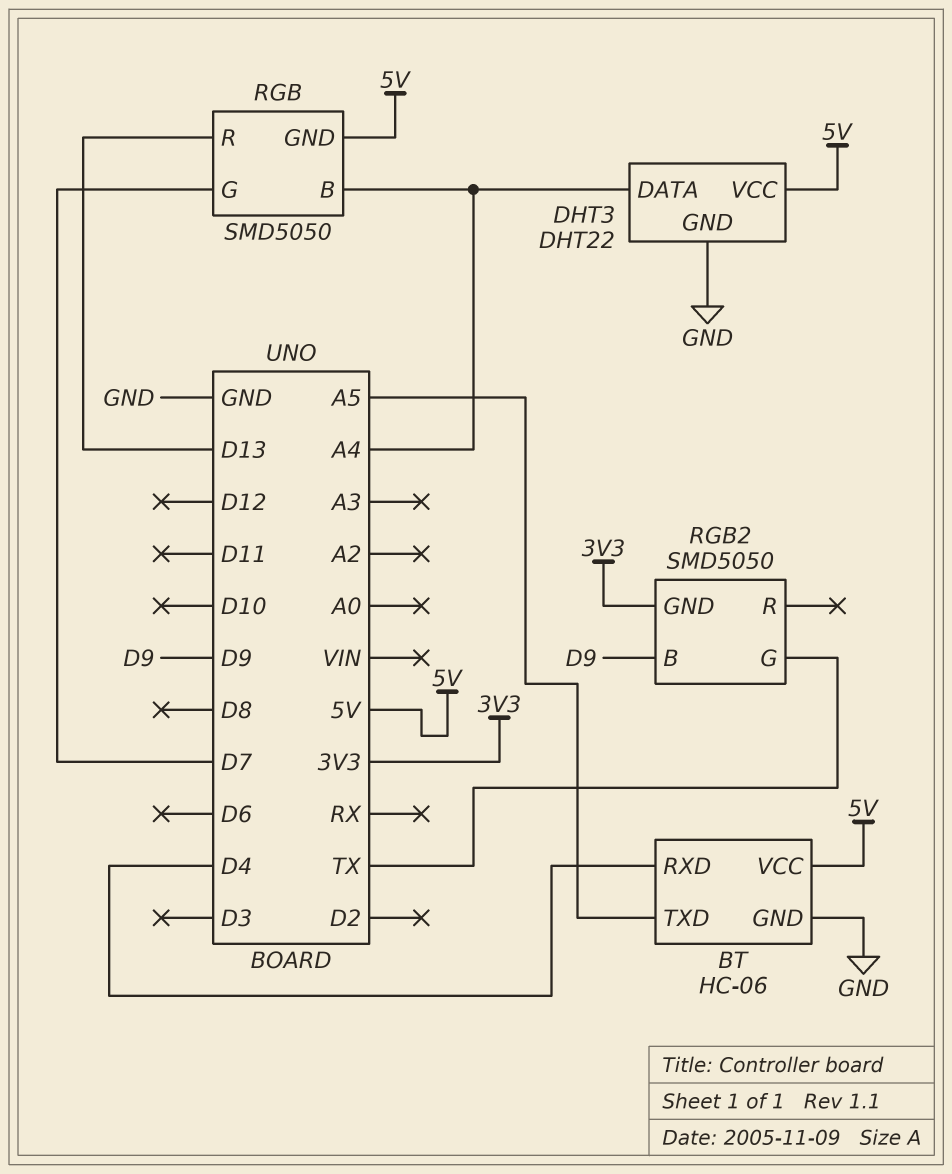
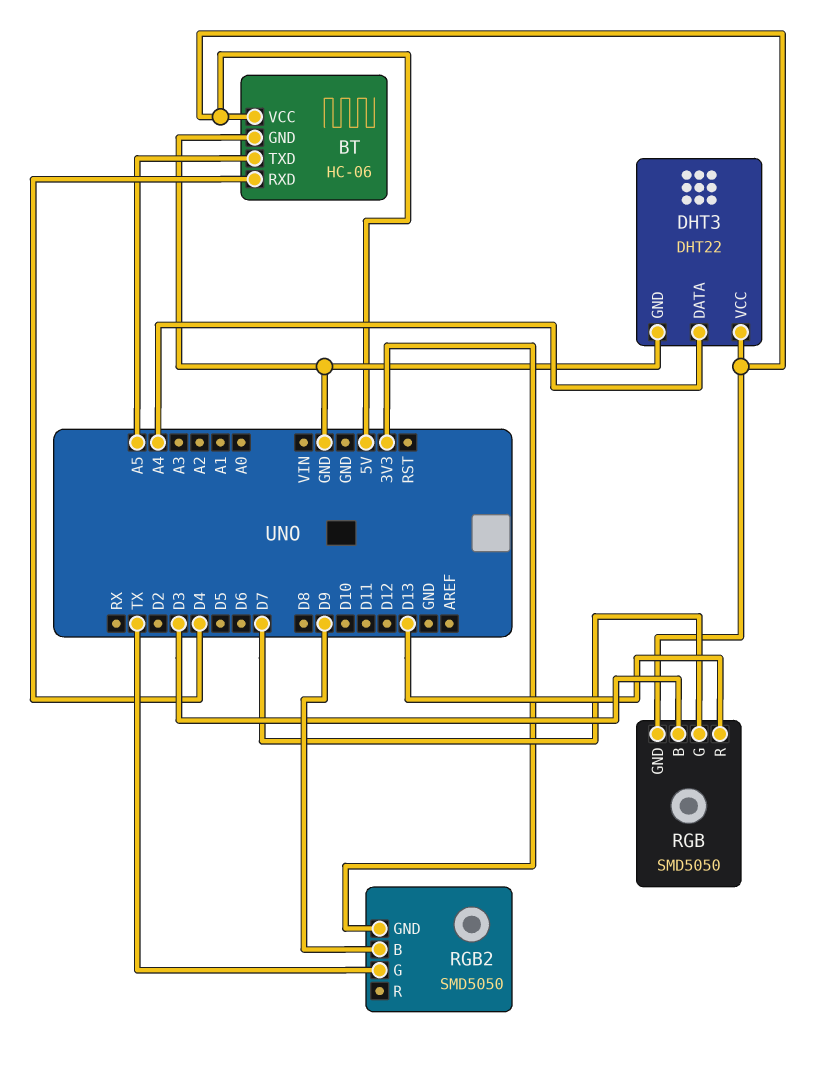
RGB pin B: A4 -> D3

